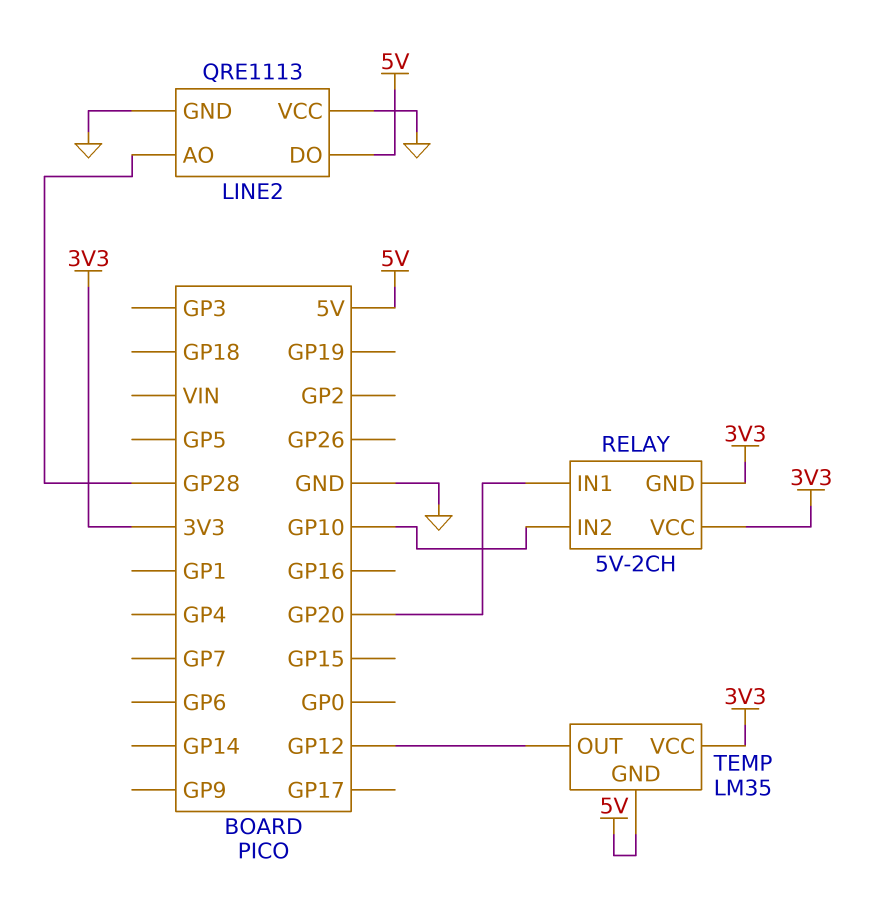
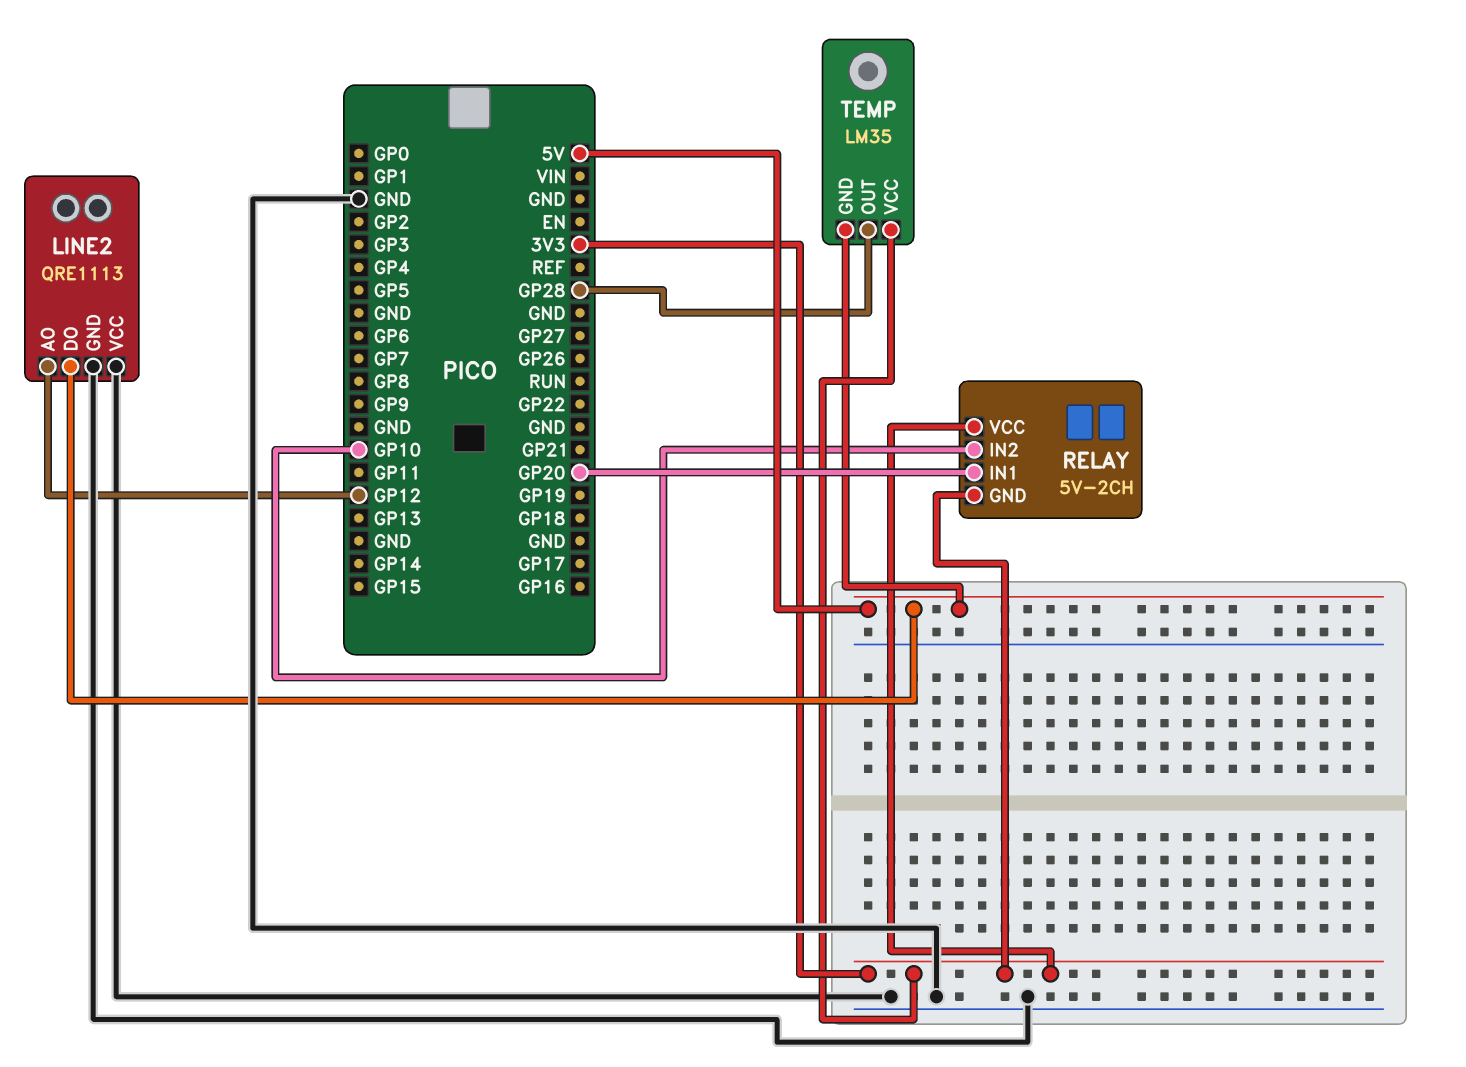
LINE2 pin AO: GP28 -> GP12
TEMP pin OUT: GP12 -> GP28

